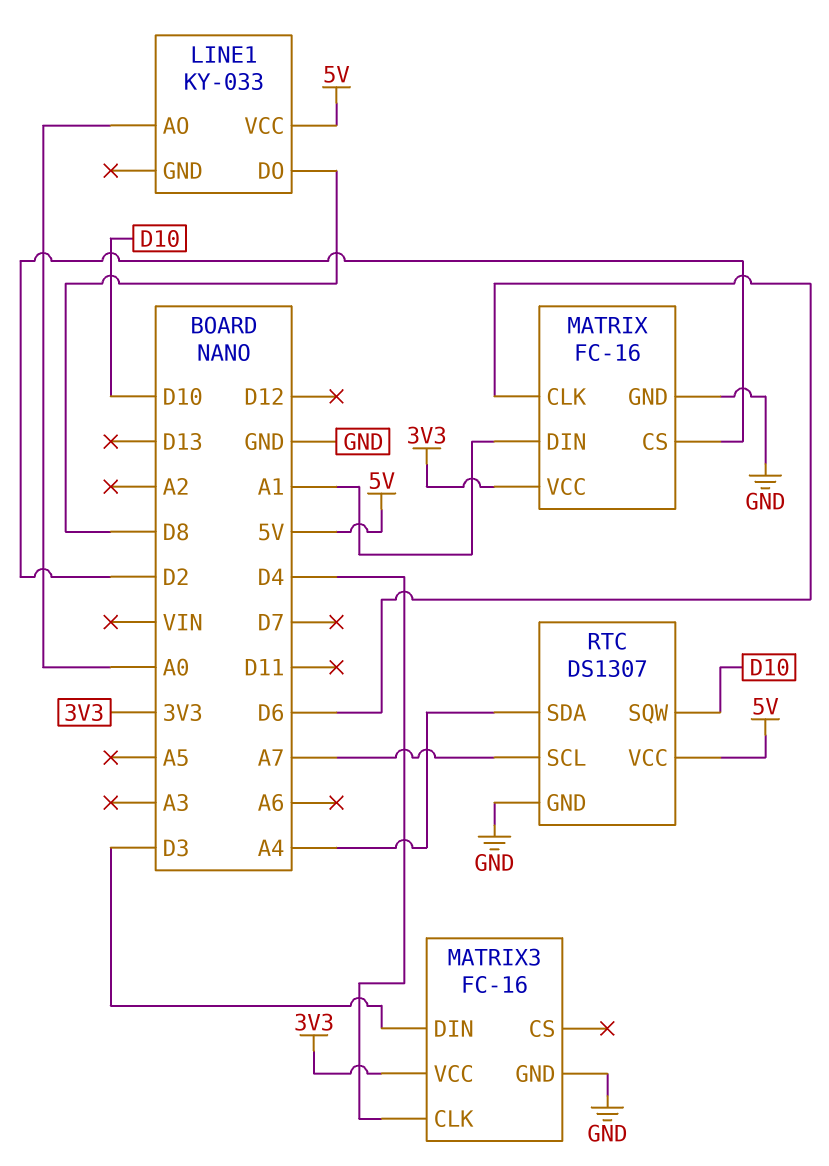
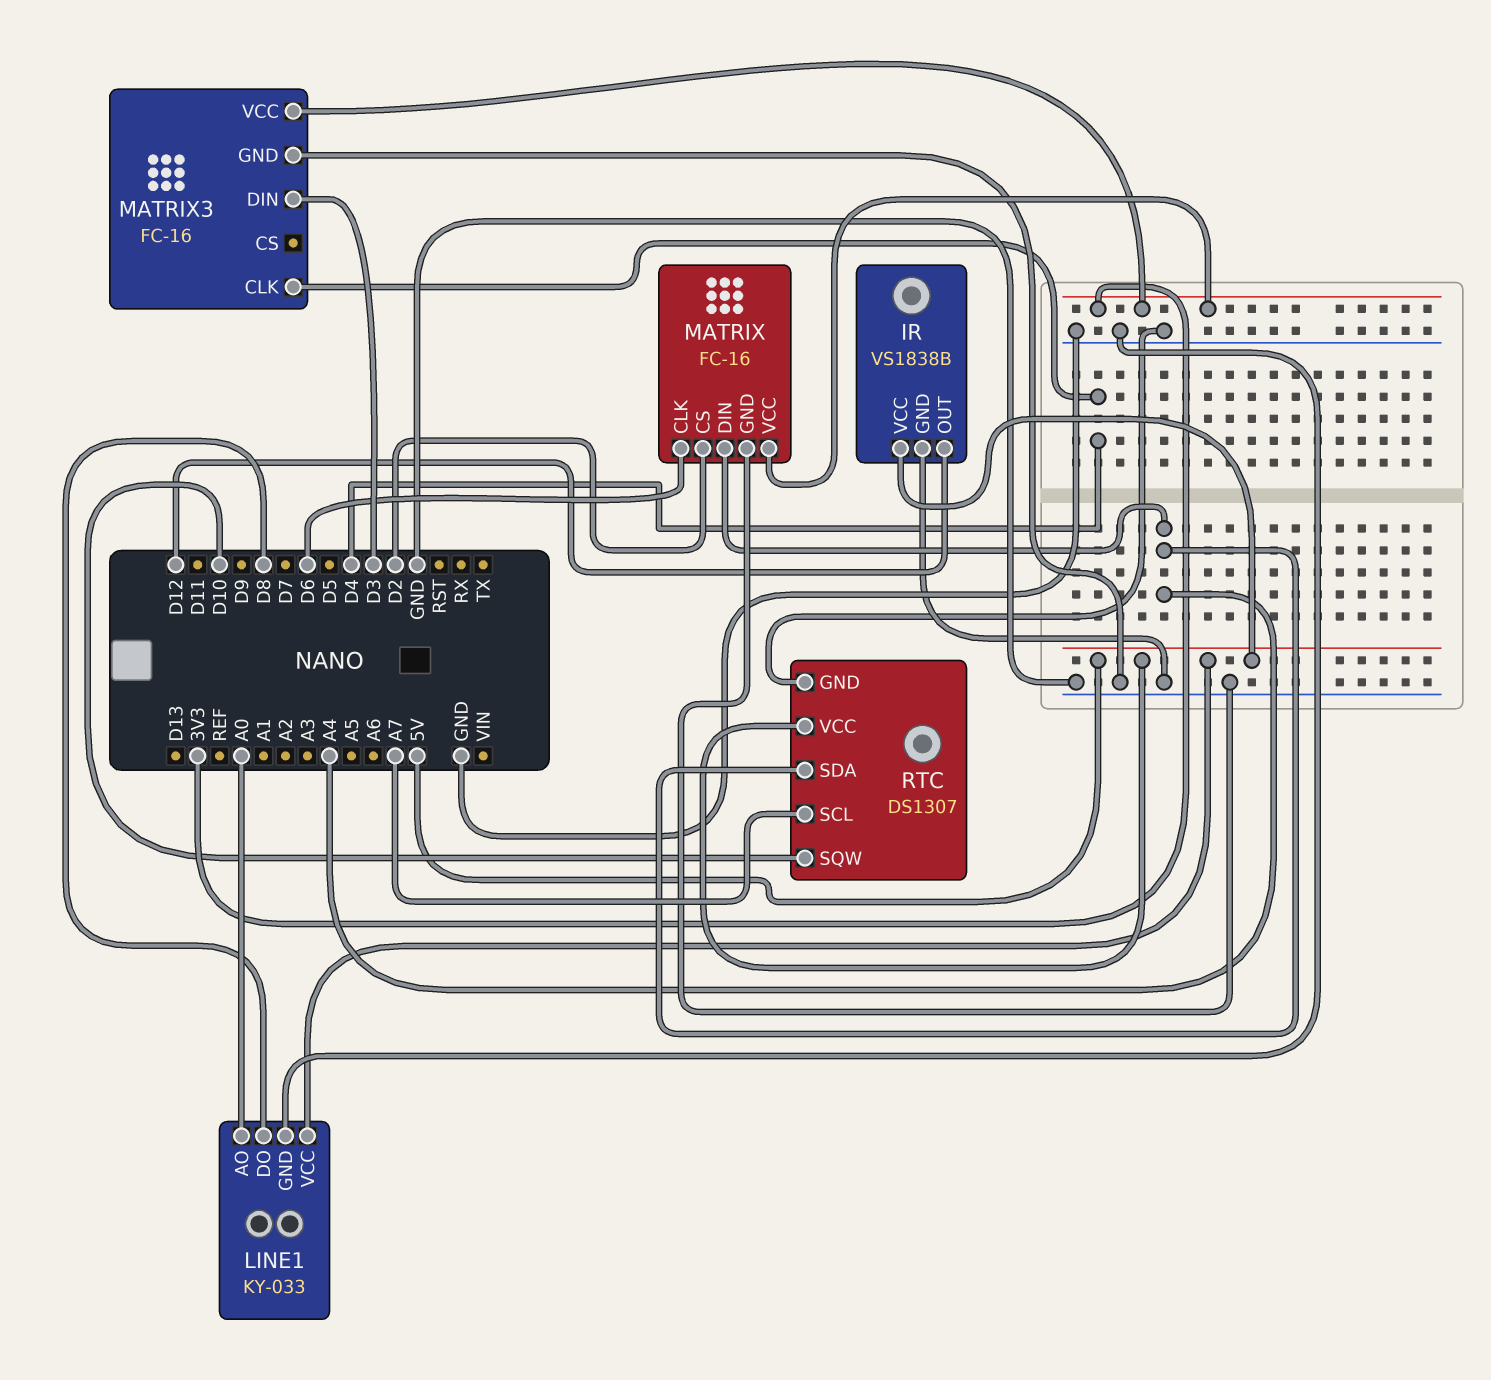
IR: none -> VS1838B
IR pin GND: none -> GND
IR pin OUT: none -> D12
IR pin VCC: none -> 5V
LINE1 pin GND: none -> GND
MATRIX pin DIN: A1 -> A4

